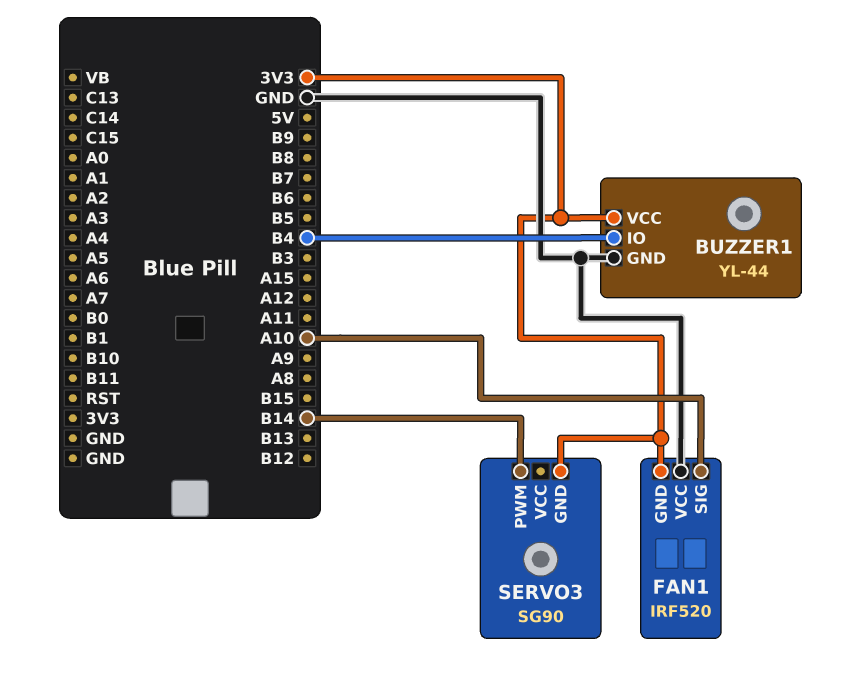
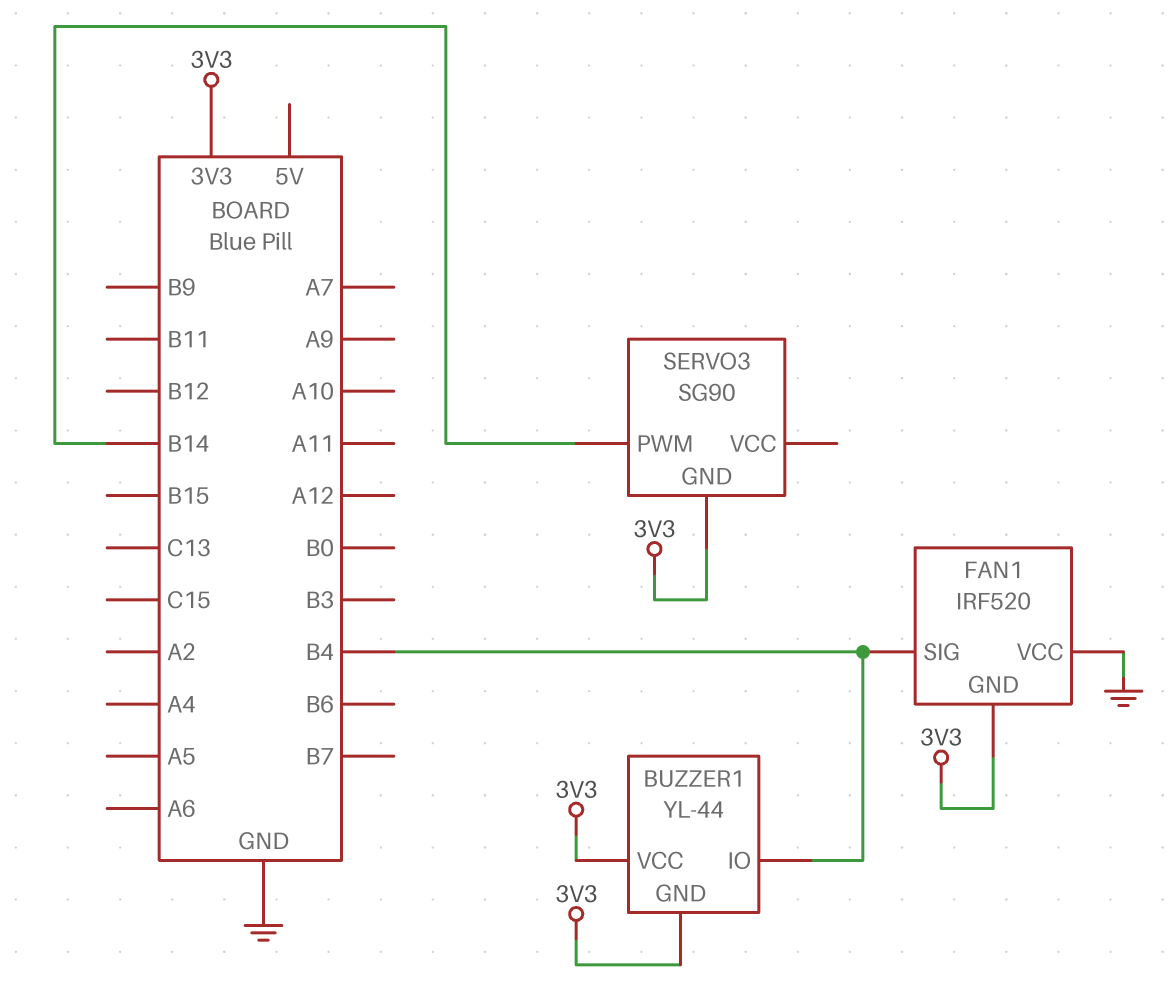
BUZZER1 pin GND: GND -> 3V3
FAN1 pin SIG: A10 -> B4

